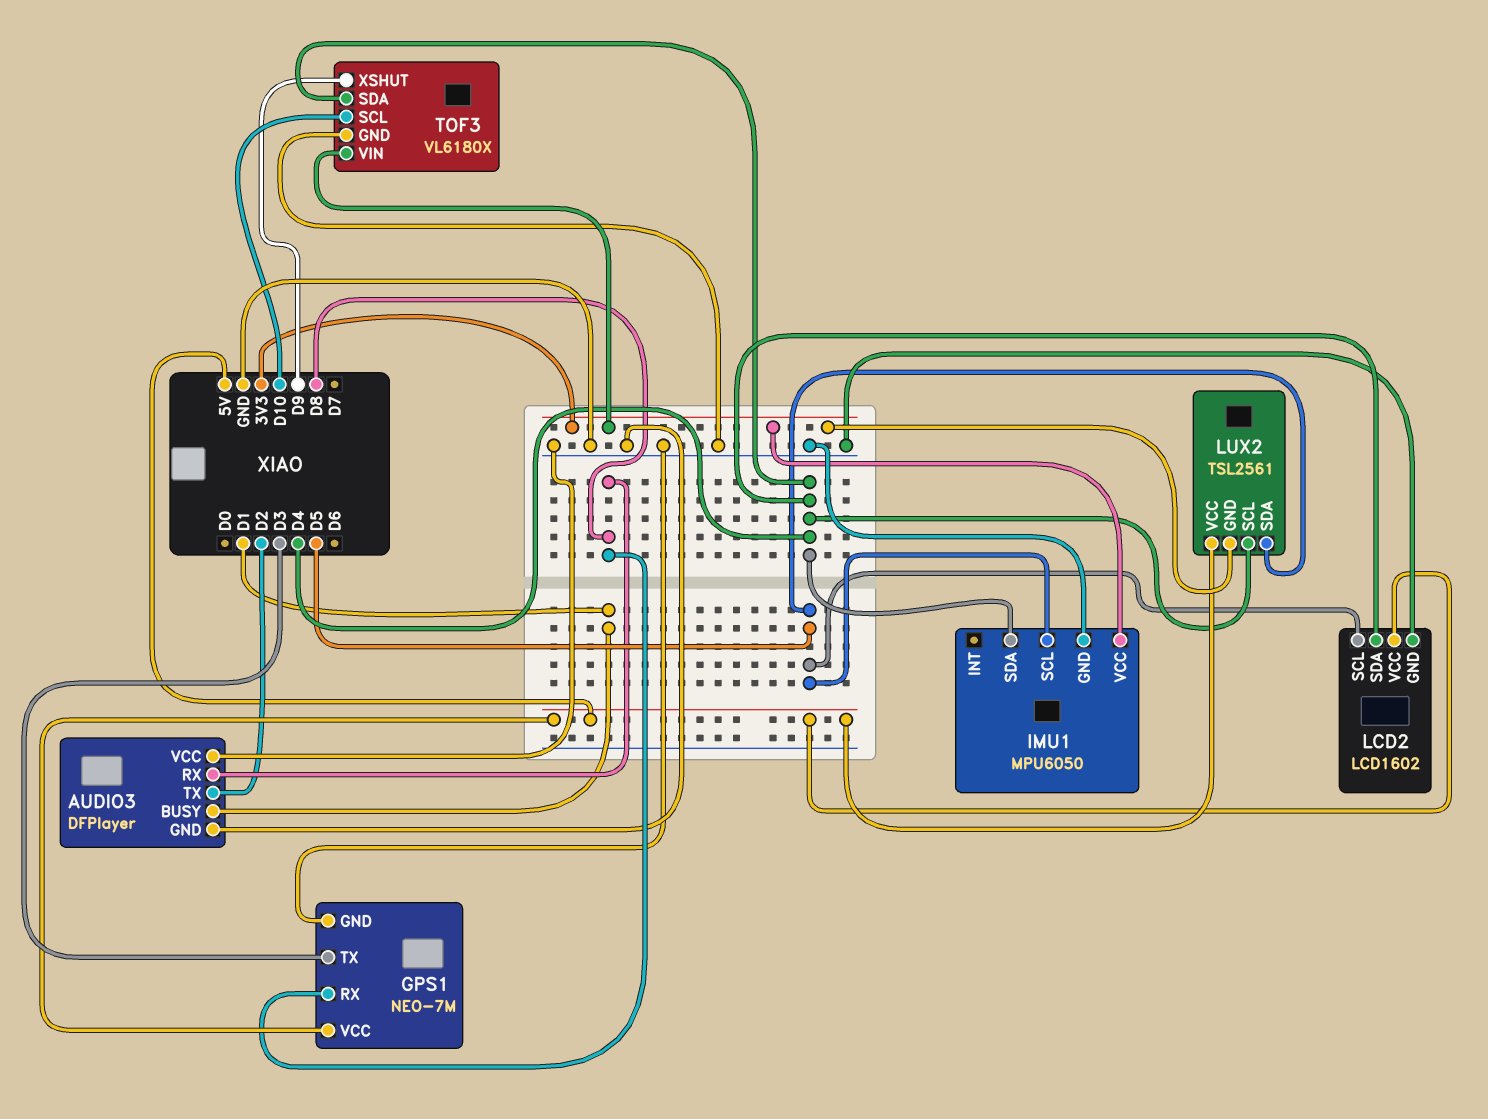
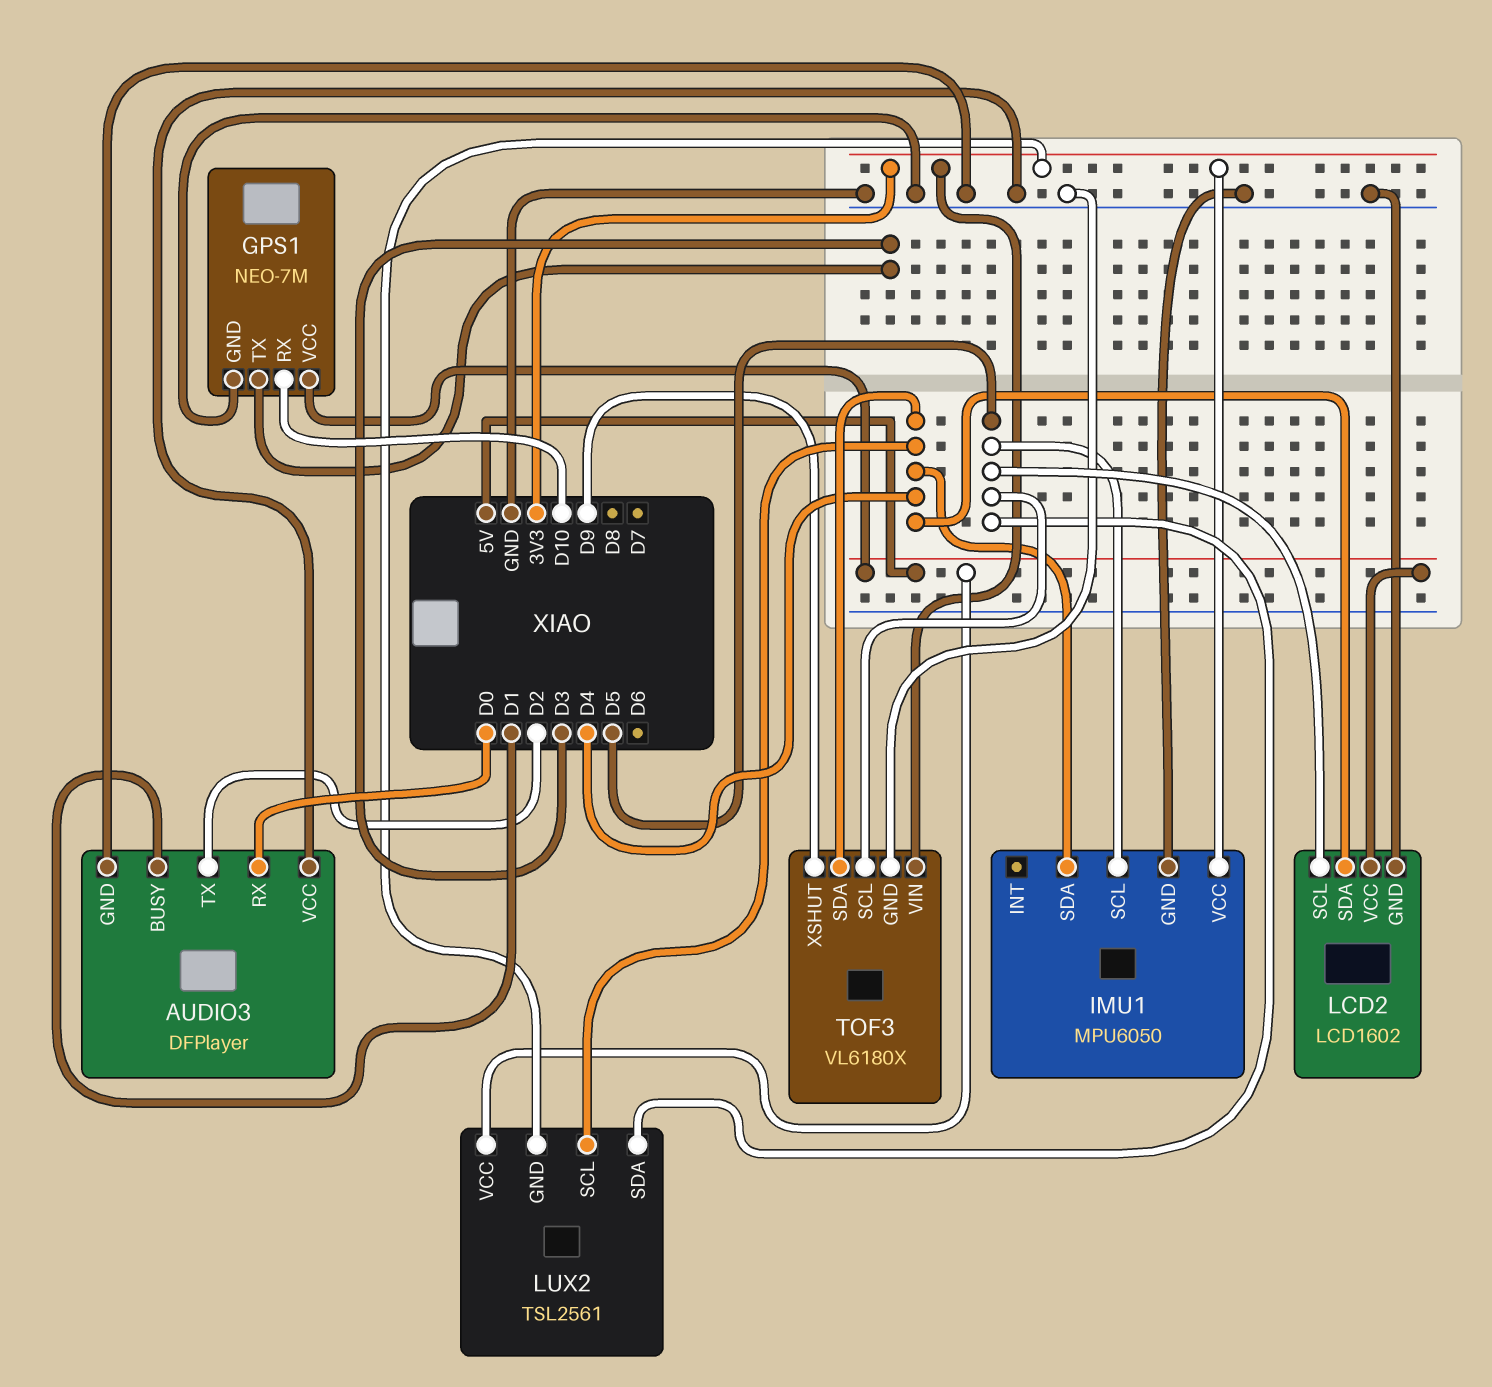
AUDIO3 pin RX: D8 -> D0
GPS1 pin RX: D8 -> D10
TOF3 pin SCL: D10 -> D5

